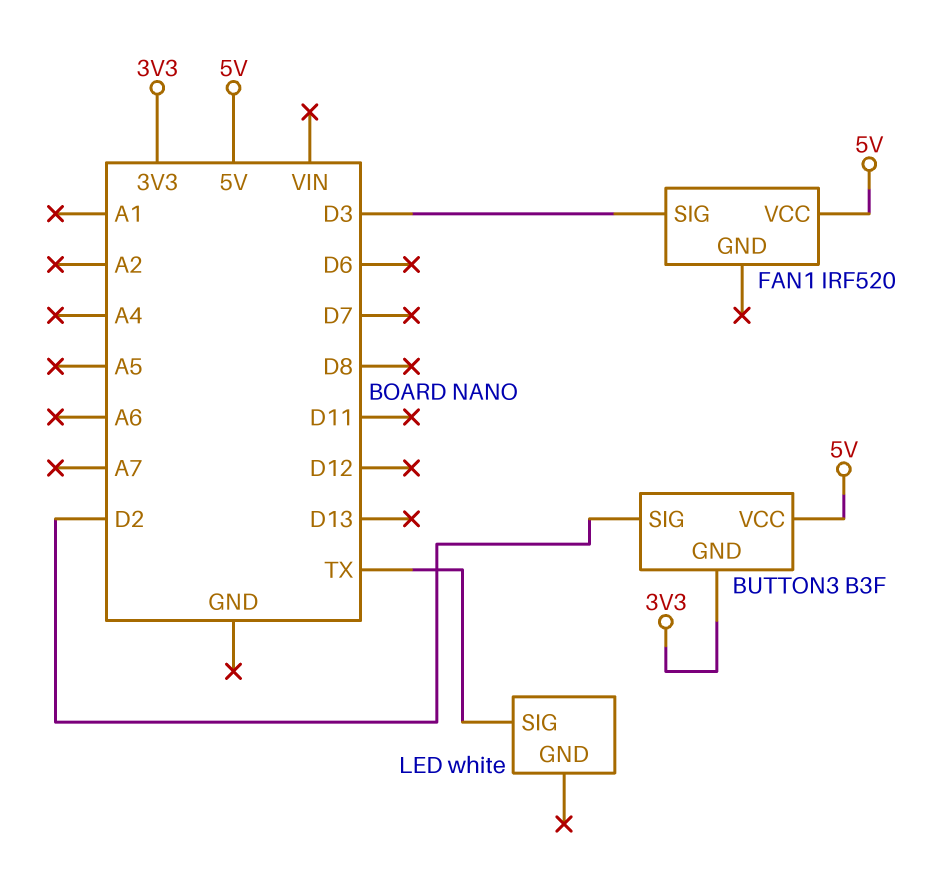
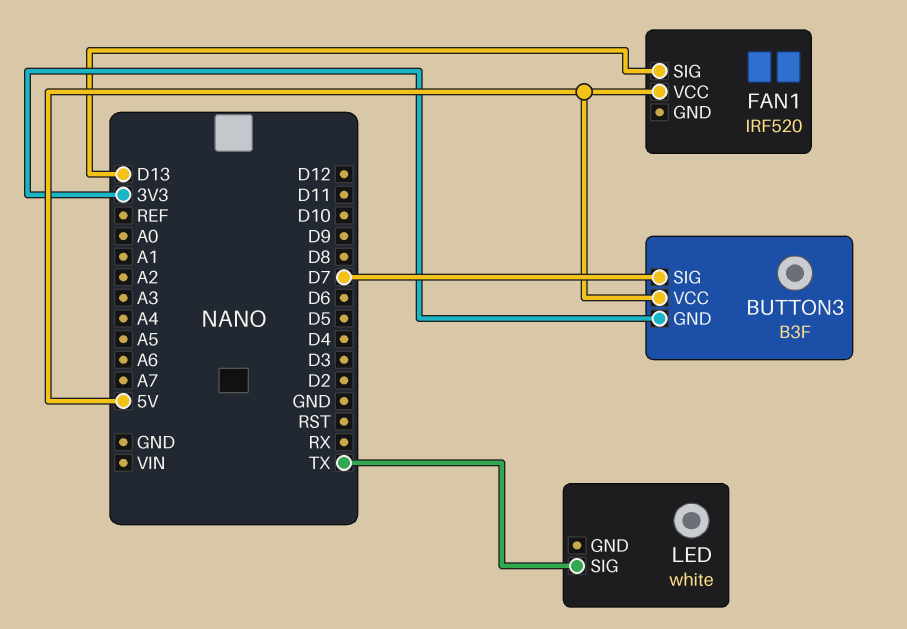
BUTTON3 pin SIG: D2 -> D7
FAN1 pin SIG: D3 -> D13

